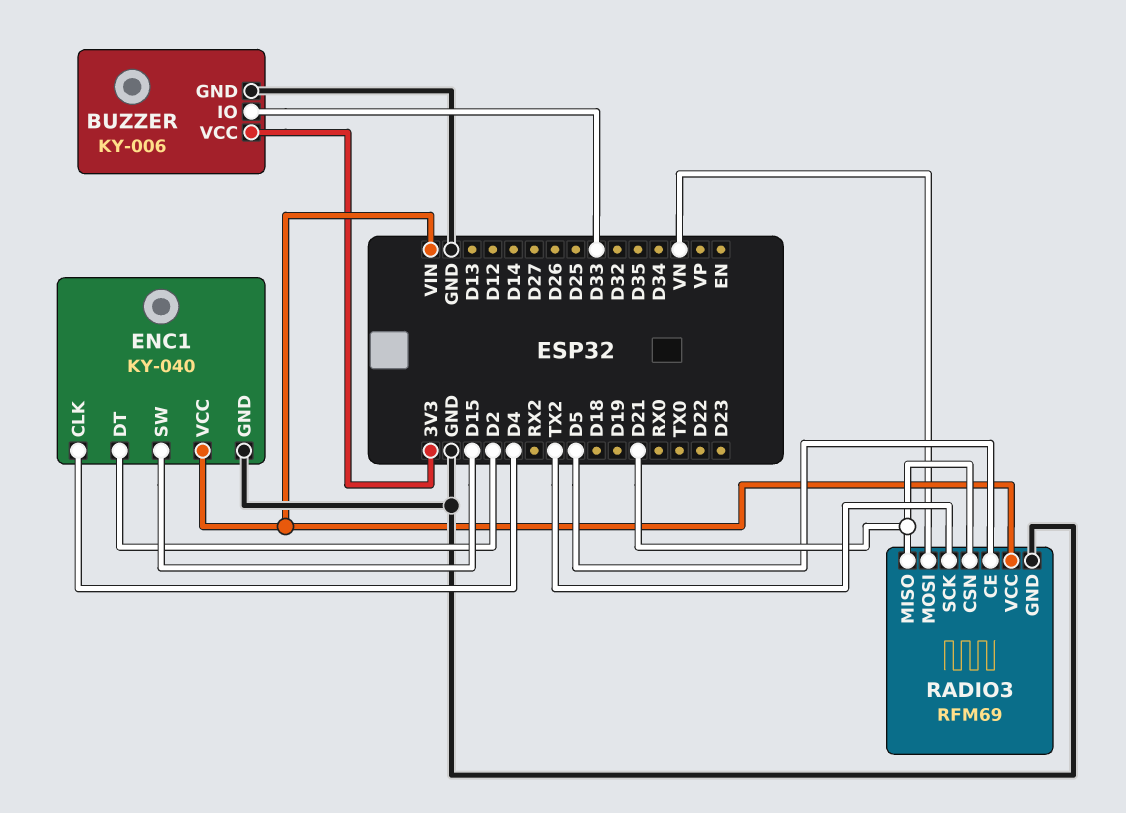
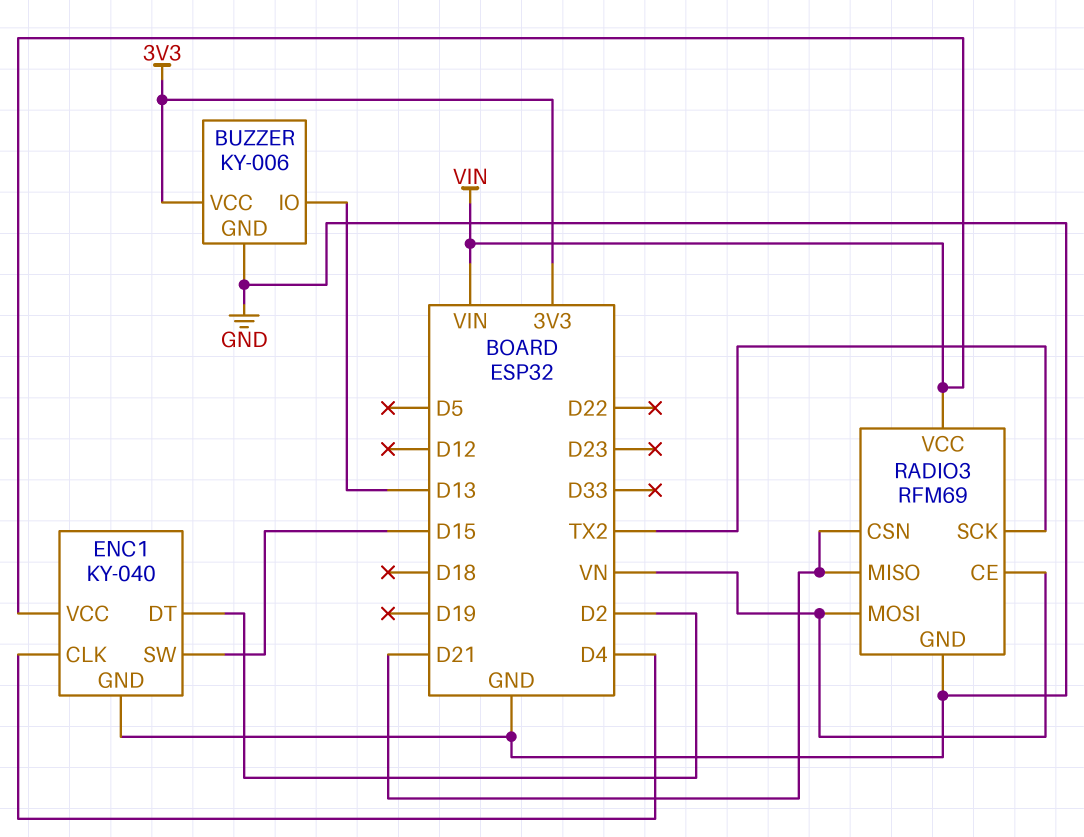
BUZZER pin IO: D33 -> D13
RADIO3 pin CE: D5 -> VN

